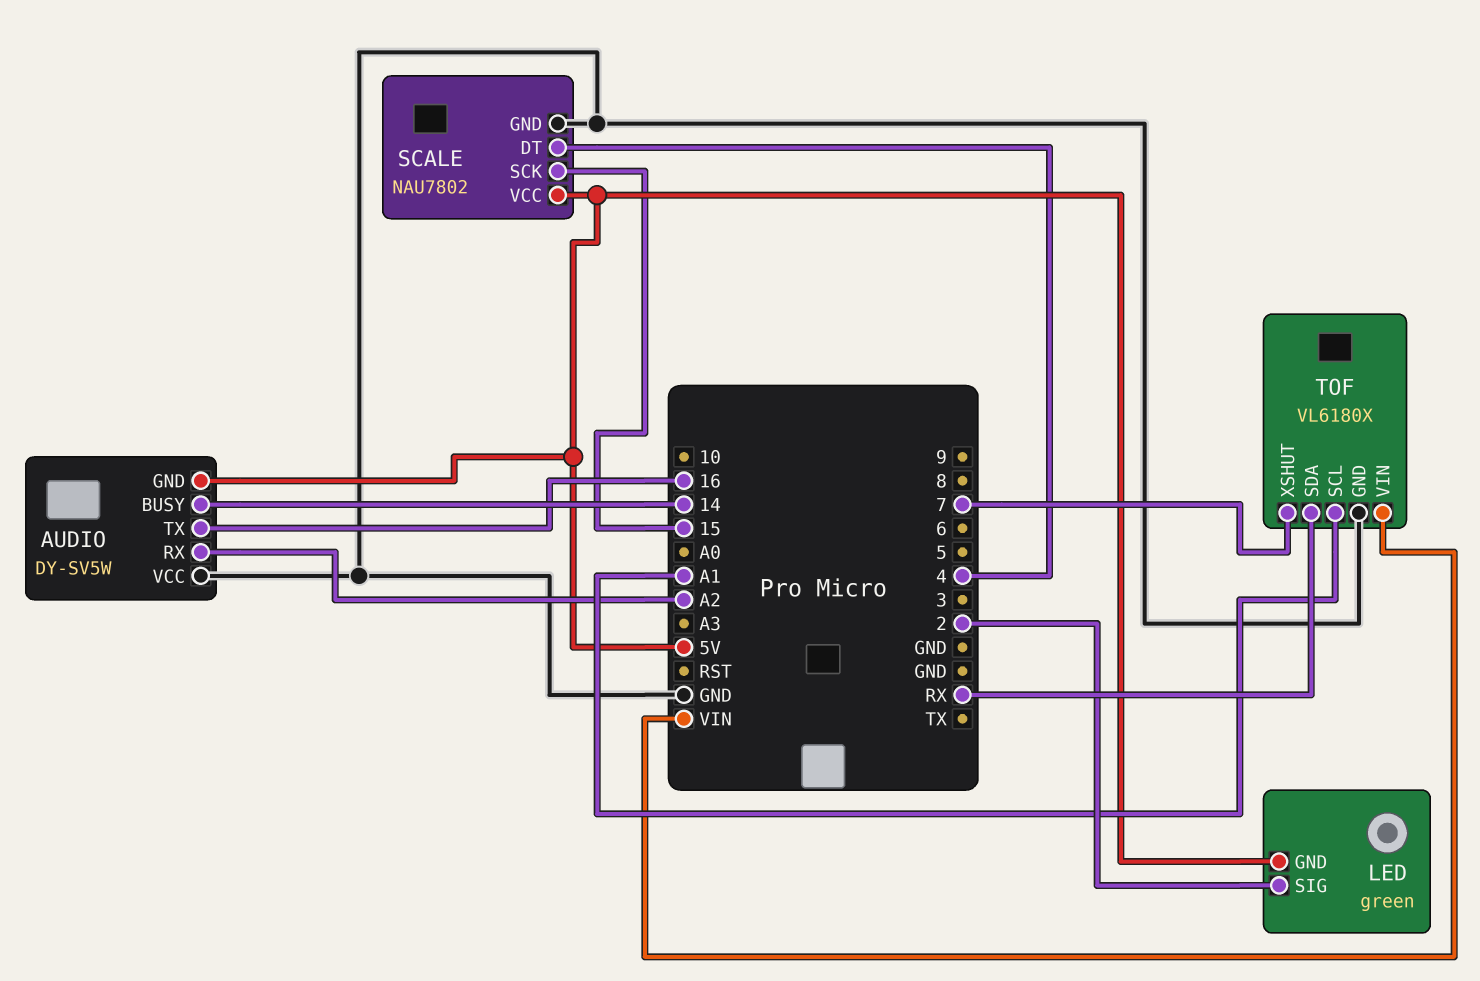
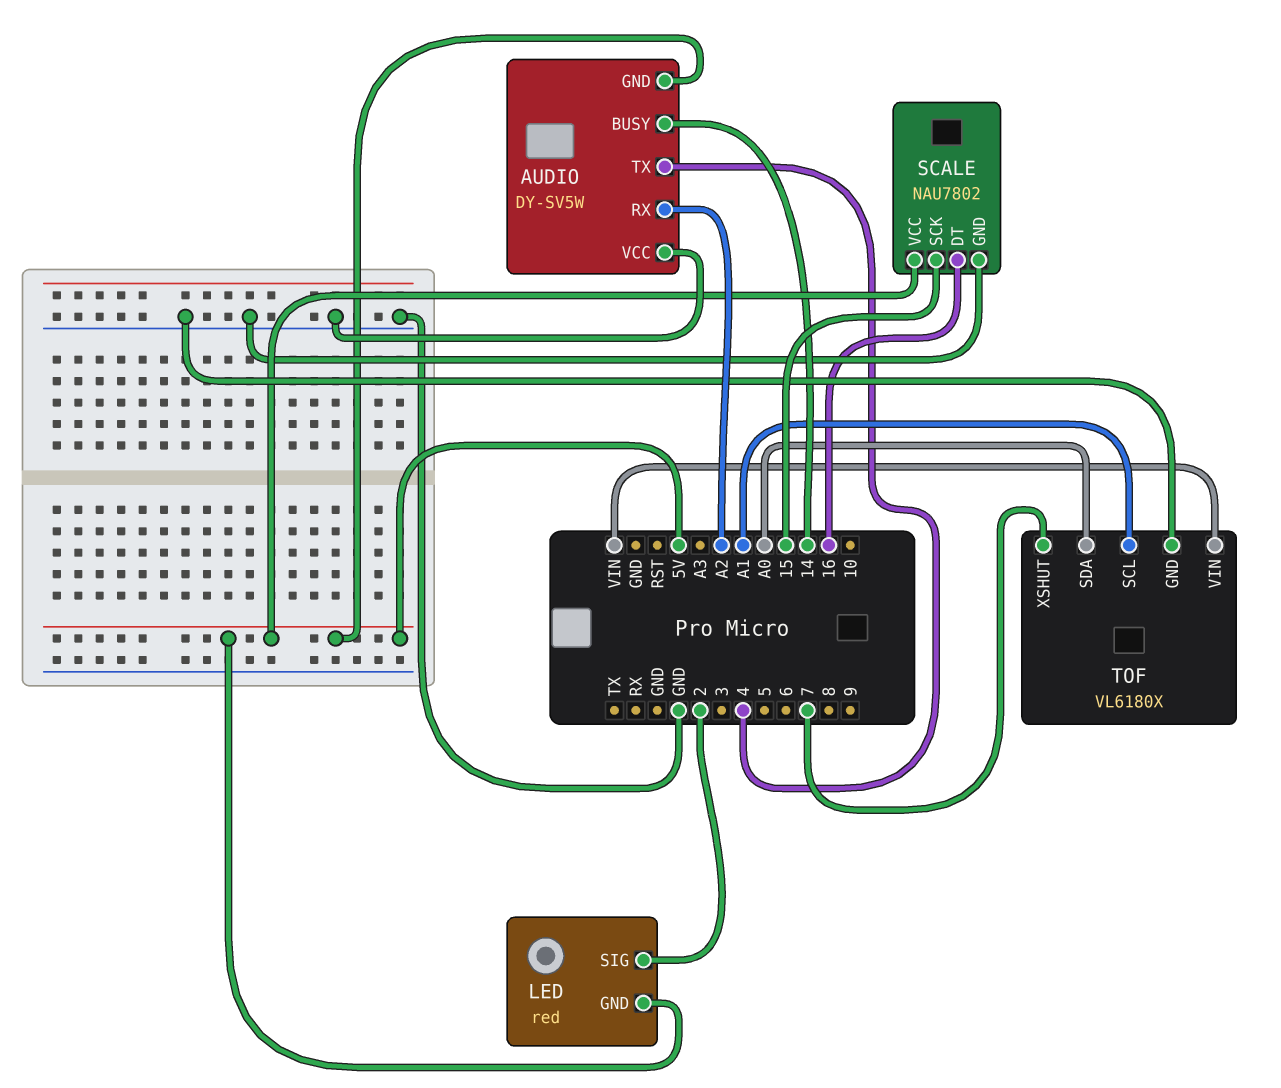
AUDIO pin TX: 16 -> 4
LED: green -> red
SCALE pin DT: 4 -> 16
TOF pin SDA: RX -> A0

